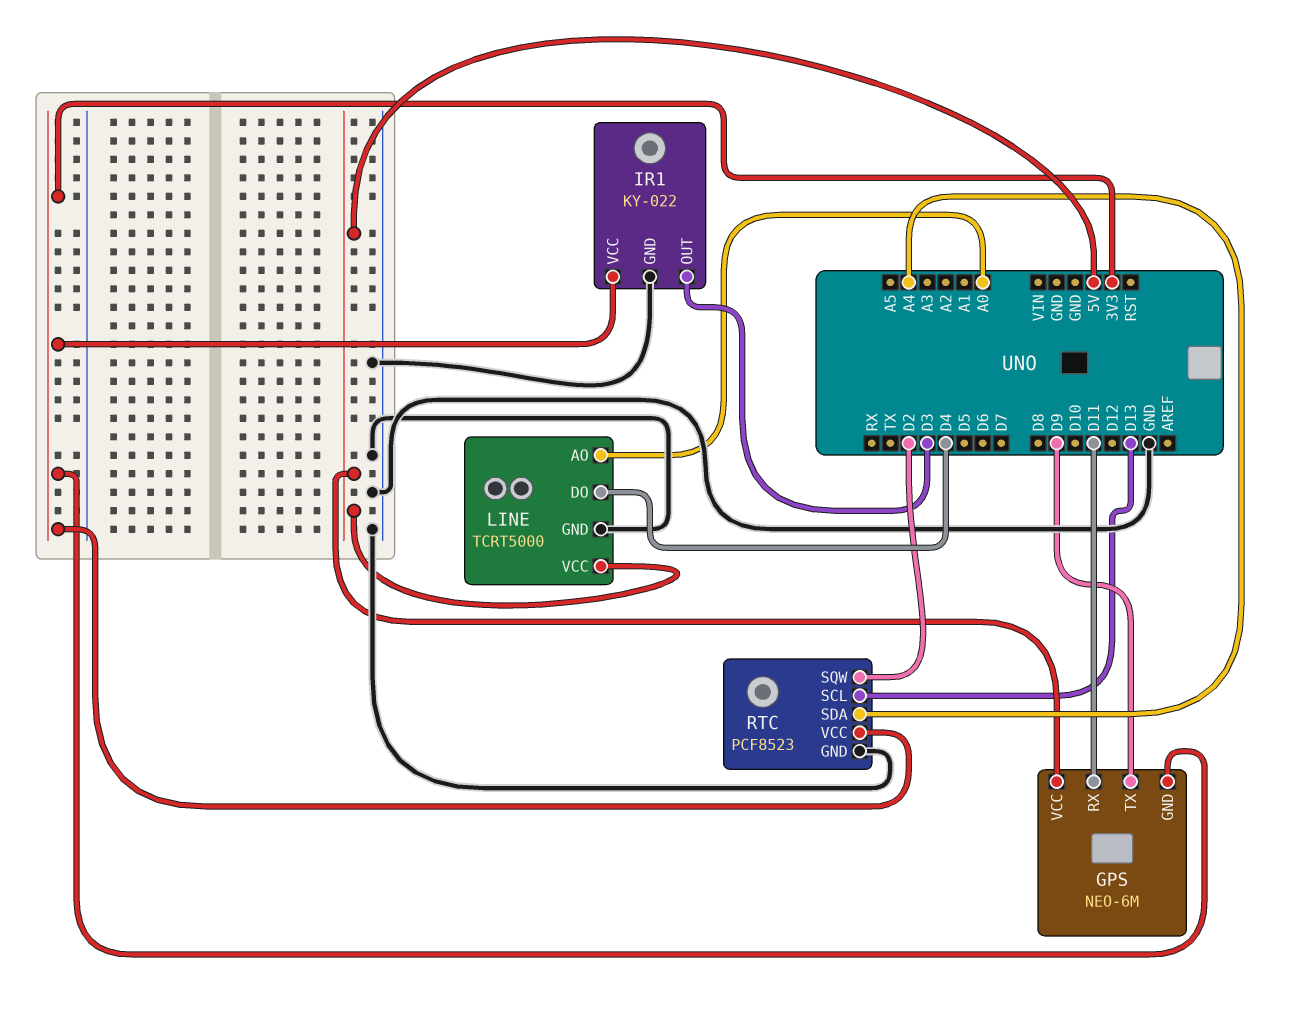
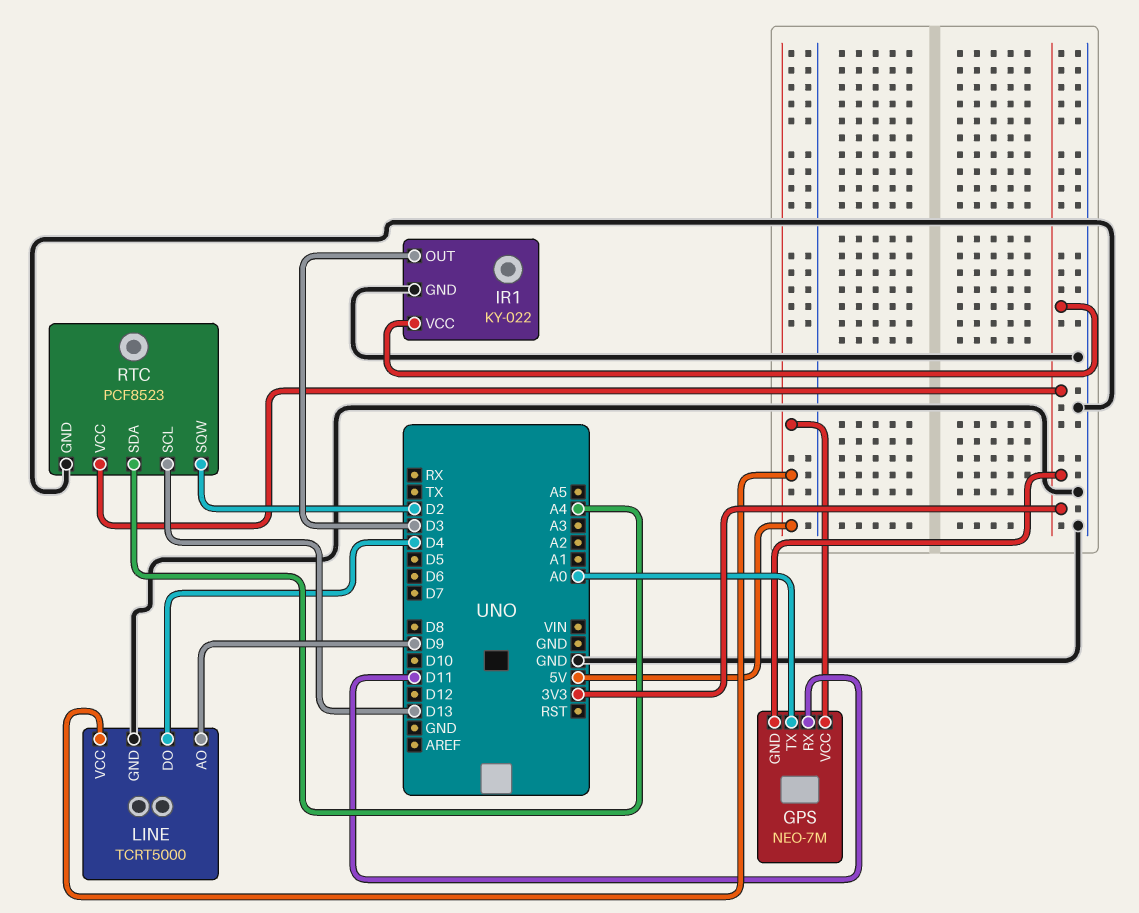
GPS: NEO-6M -> NEO-7M
GPS pin TX: D9 -> A0
LINE pin AO: A0 -> D9

